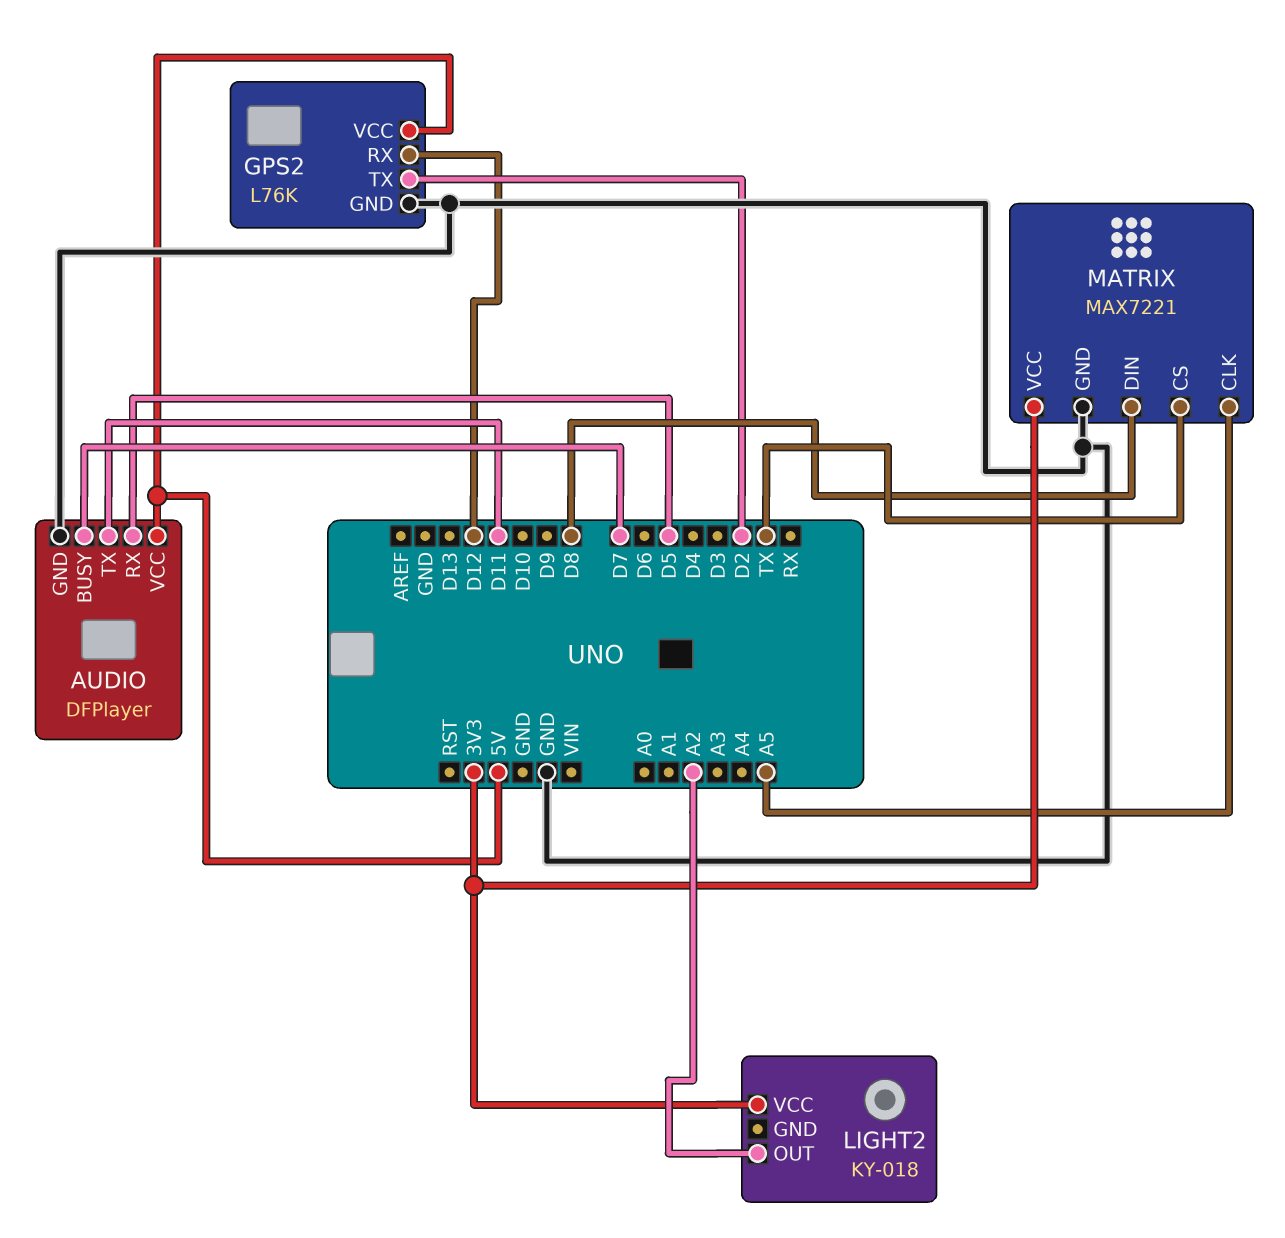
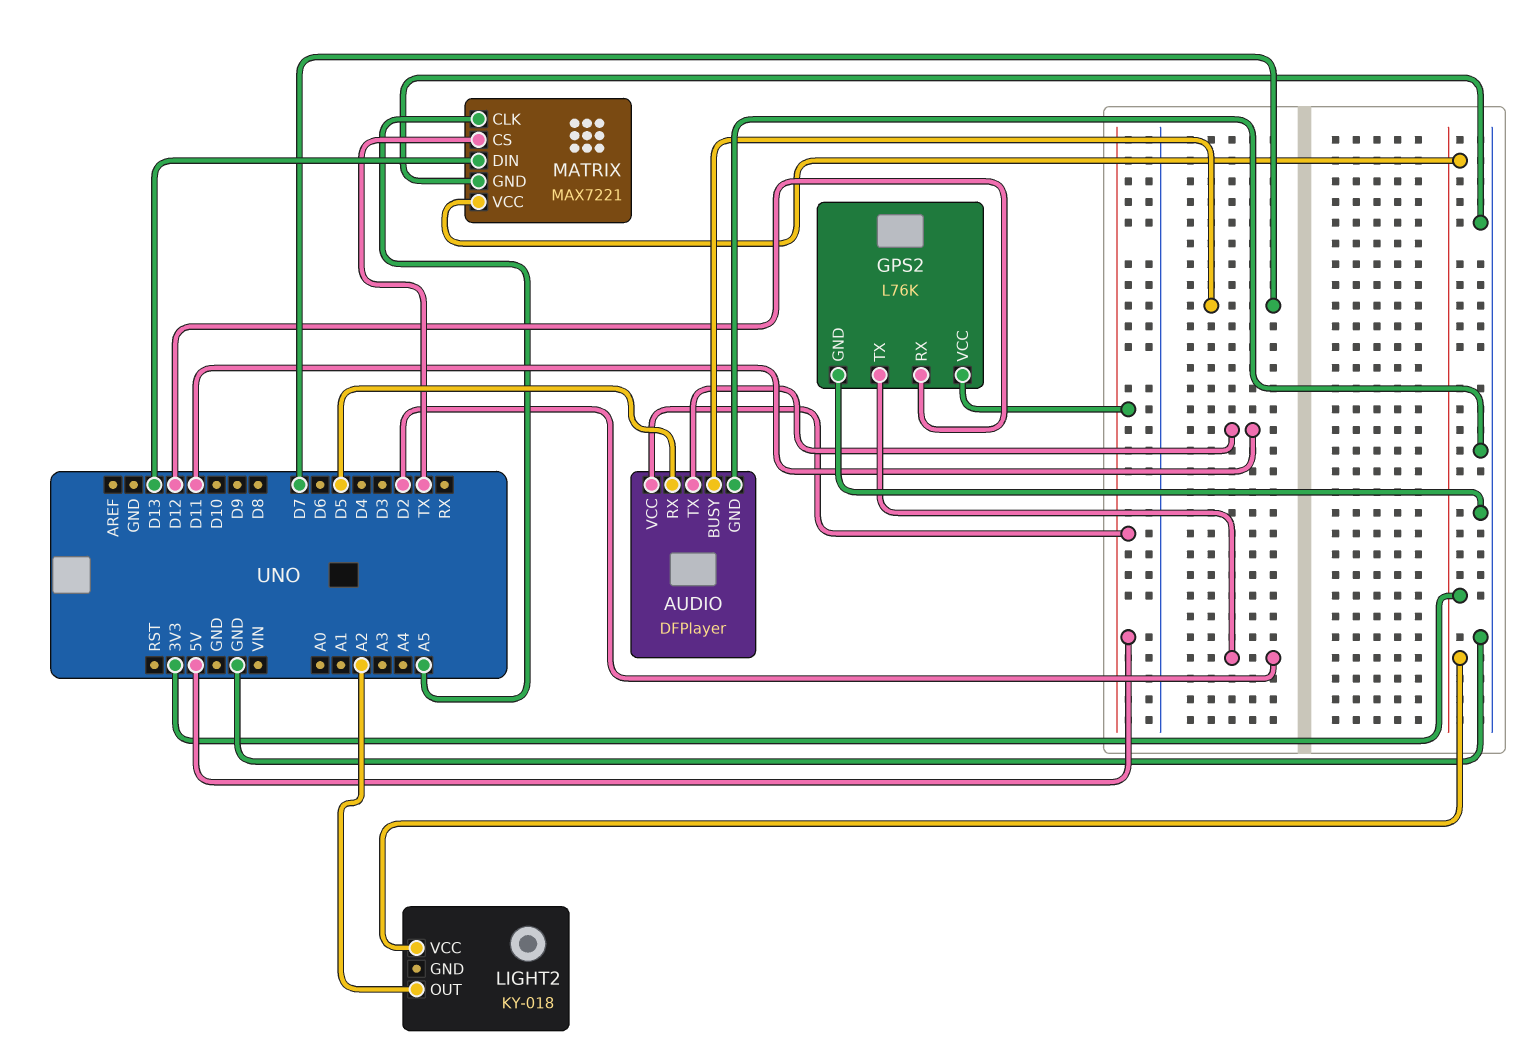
MATRIX pin DIN: D8 -> D13

